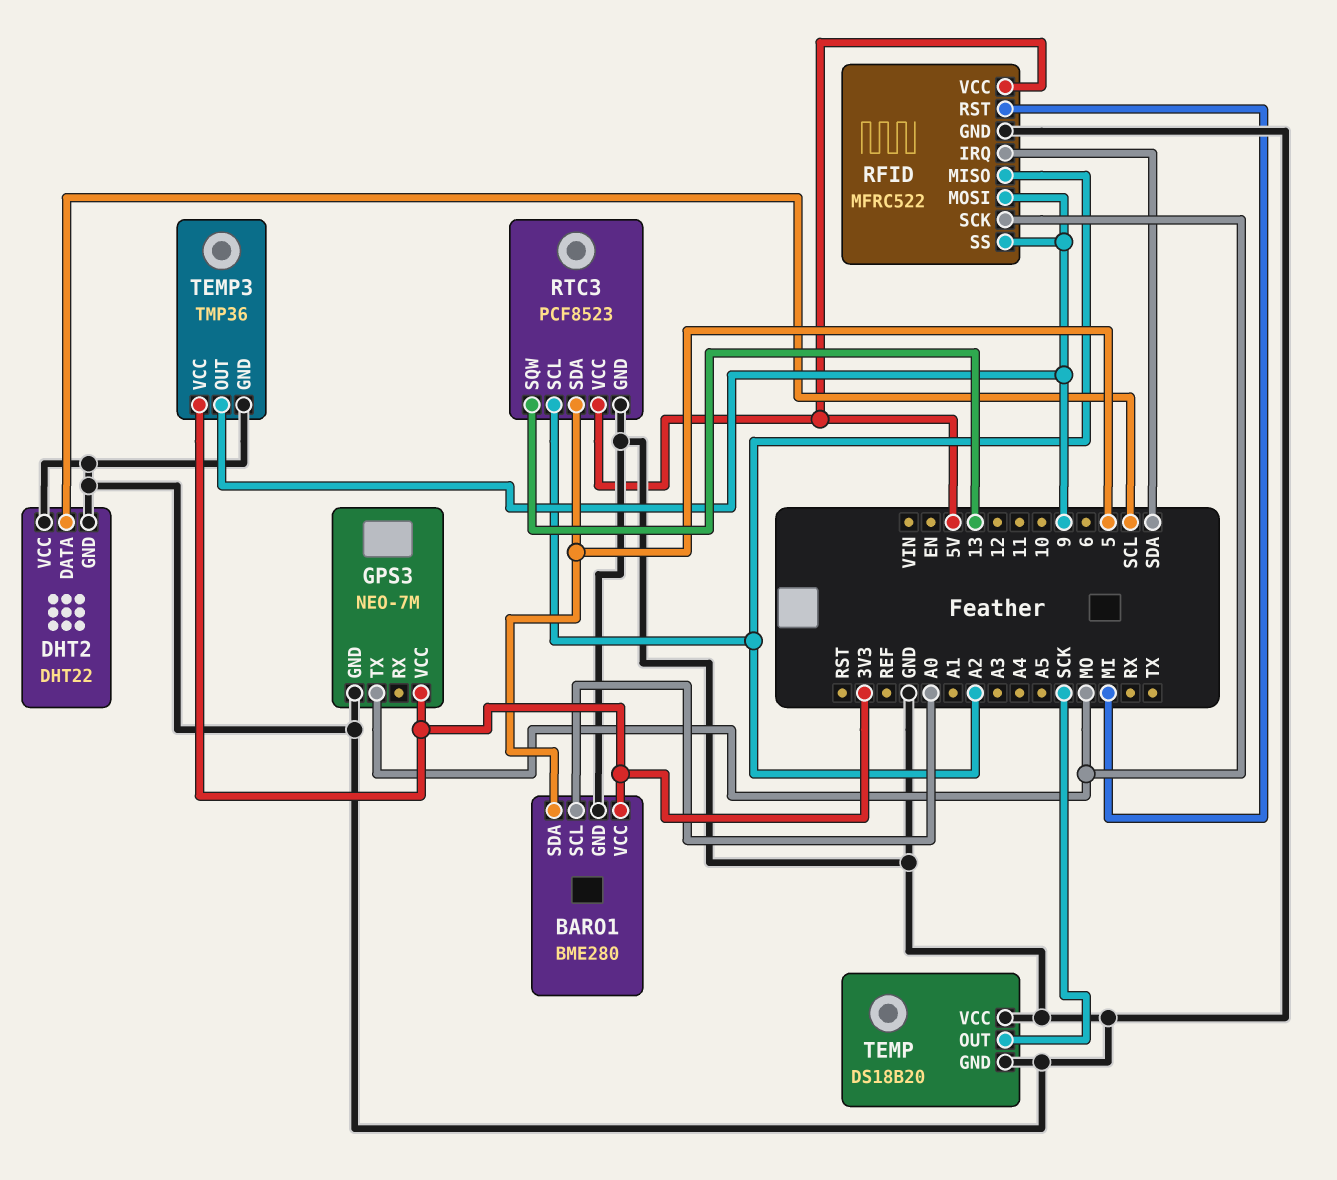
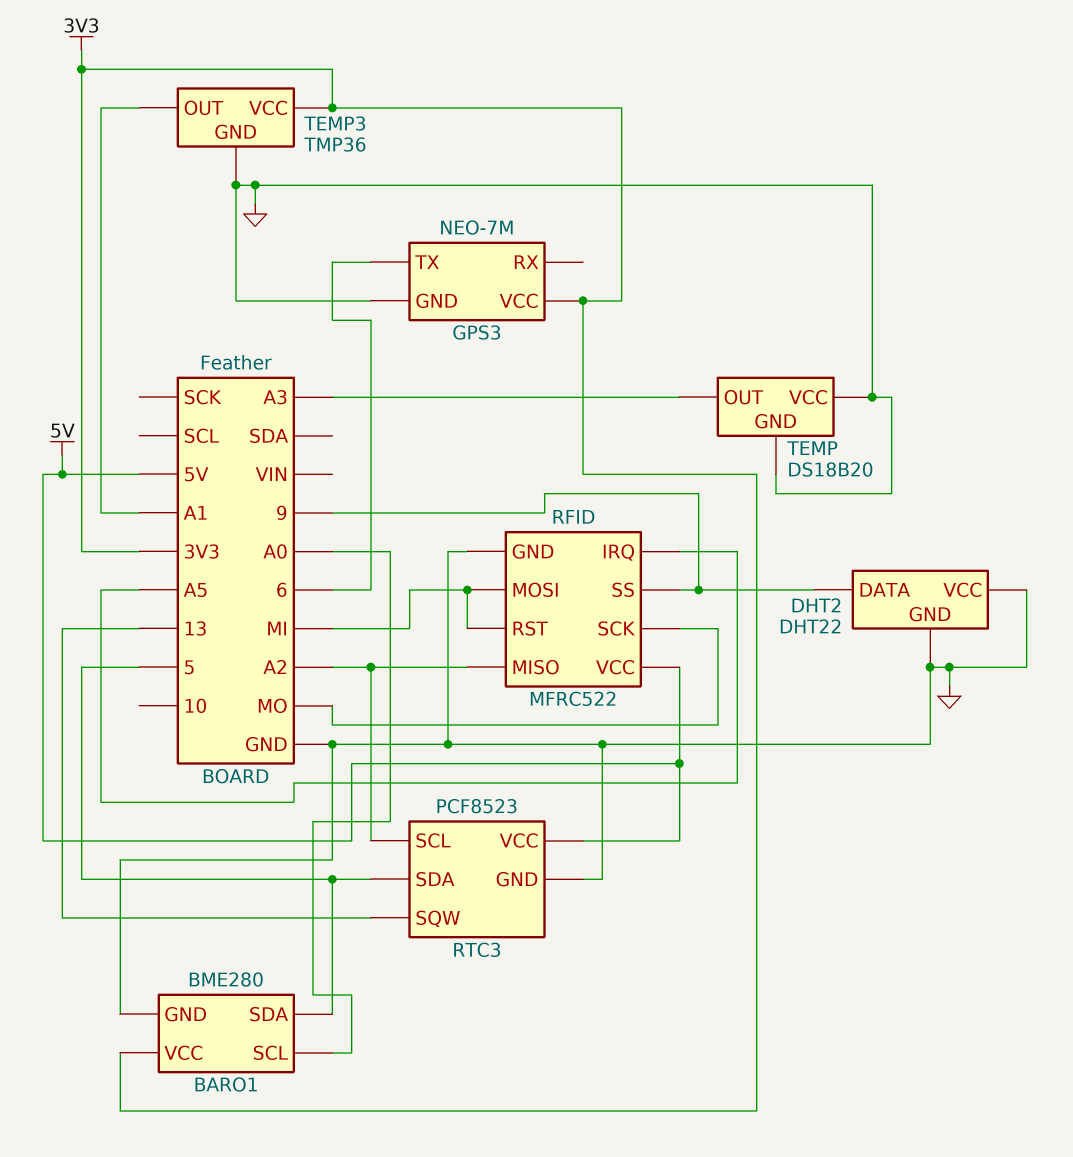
DHT2 pin DATA: SCL -> 9
GPS3 pin TX: MO -> 6
RFID pin IRQ: SDA -> A5
RFID pin MOSI: 9 -> MI
TEMP pin OUT: SCK -> A3
TEMP3 pin OUT: 9 -> A1

